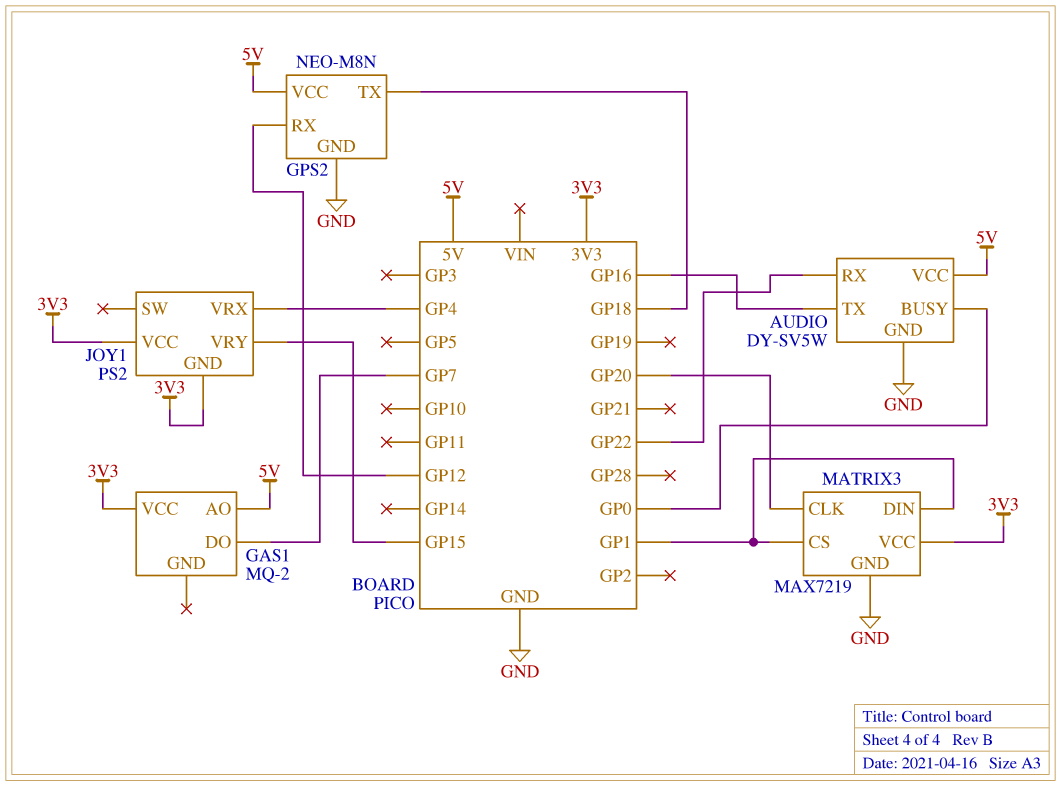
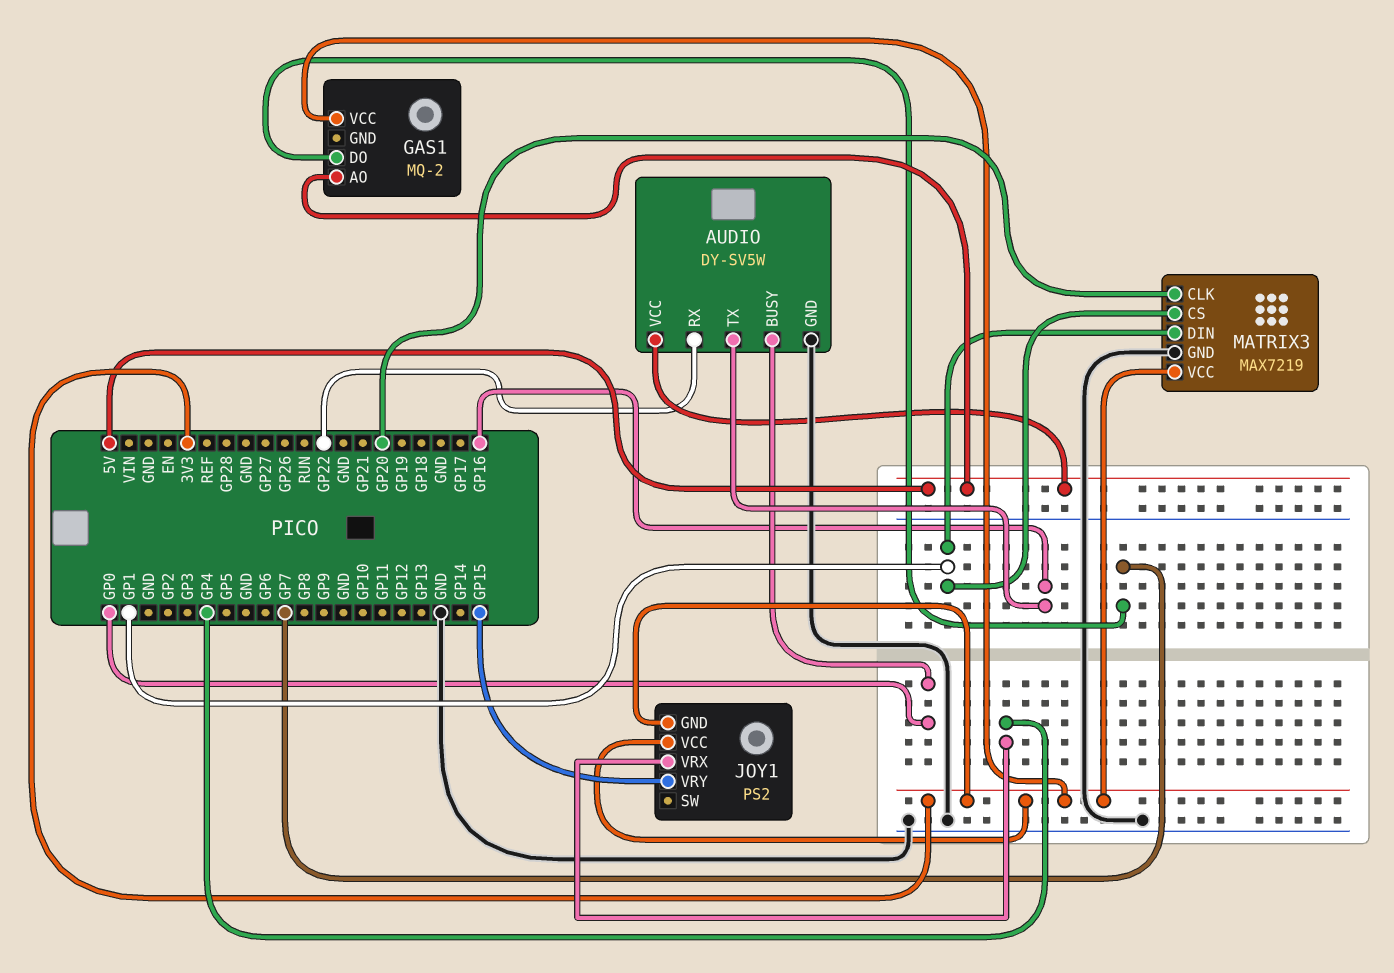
GPS2: NEO-M8N -> none
GPS2 pin GND: GND -> none
GPS2 pin RX: GP12 -> none
GPS2 pin TX: GP18 -> none
GPS2 pin VCC: 5V -> none

